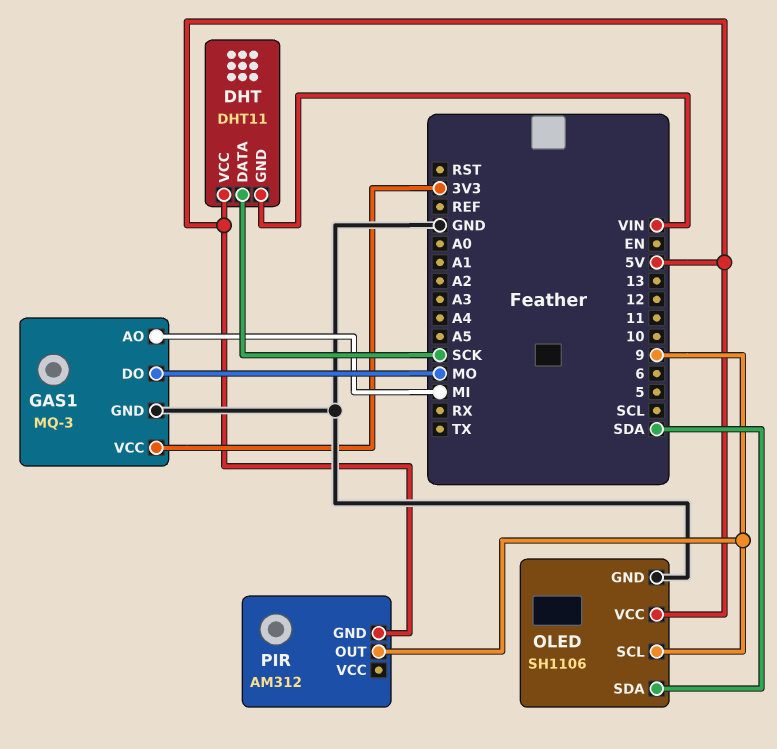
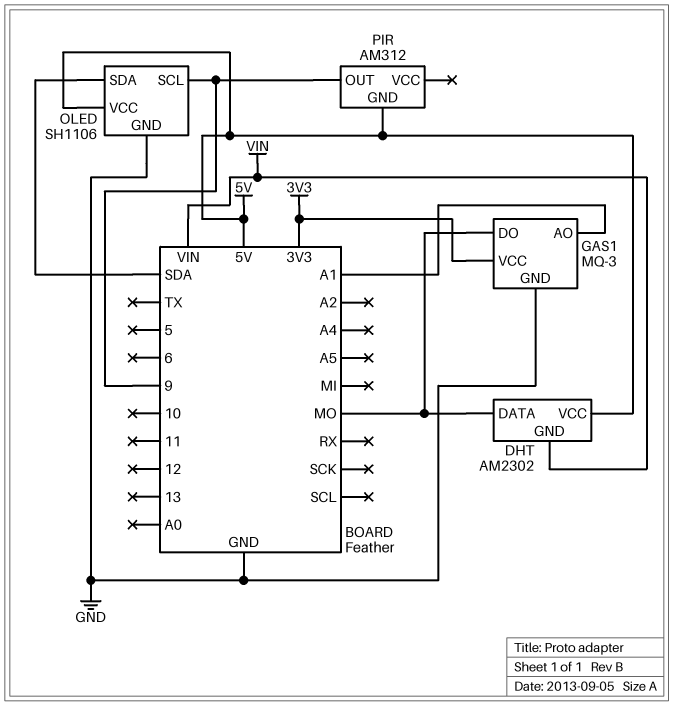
DHT: DHT11 -> AM2302
DHT pin DATA: SCK -> MO
GAS1 pin AO: MI -> A1

